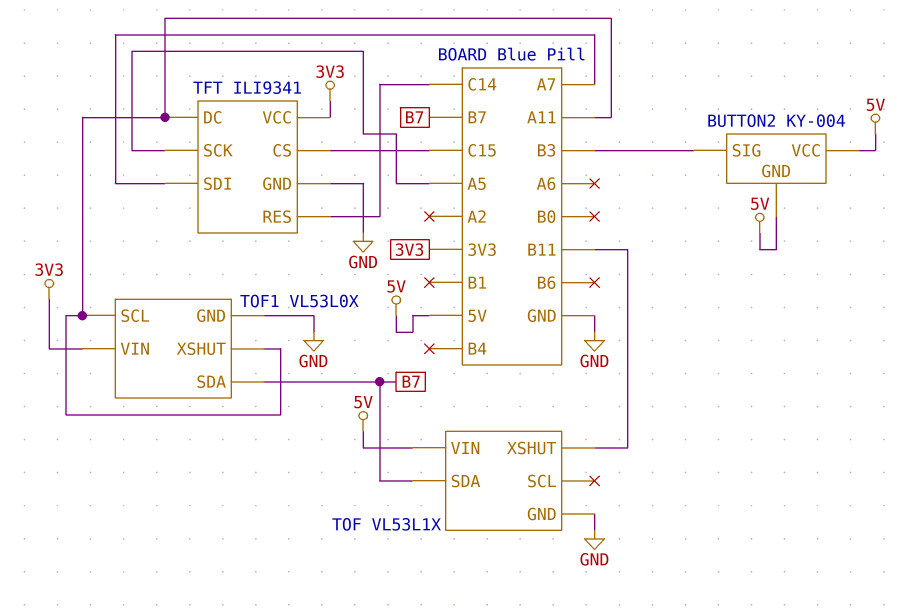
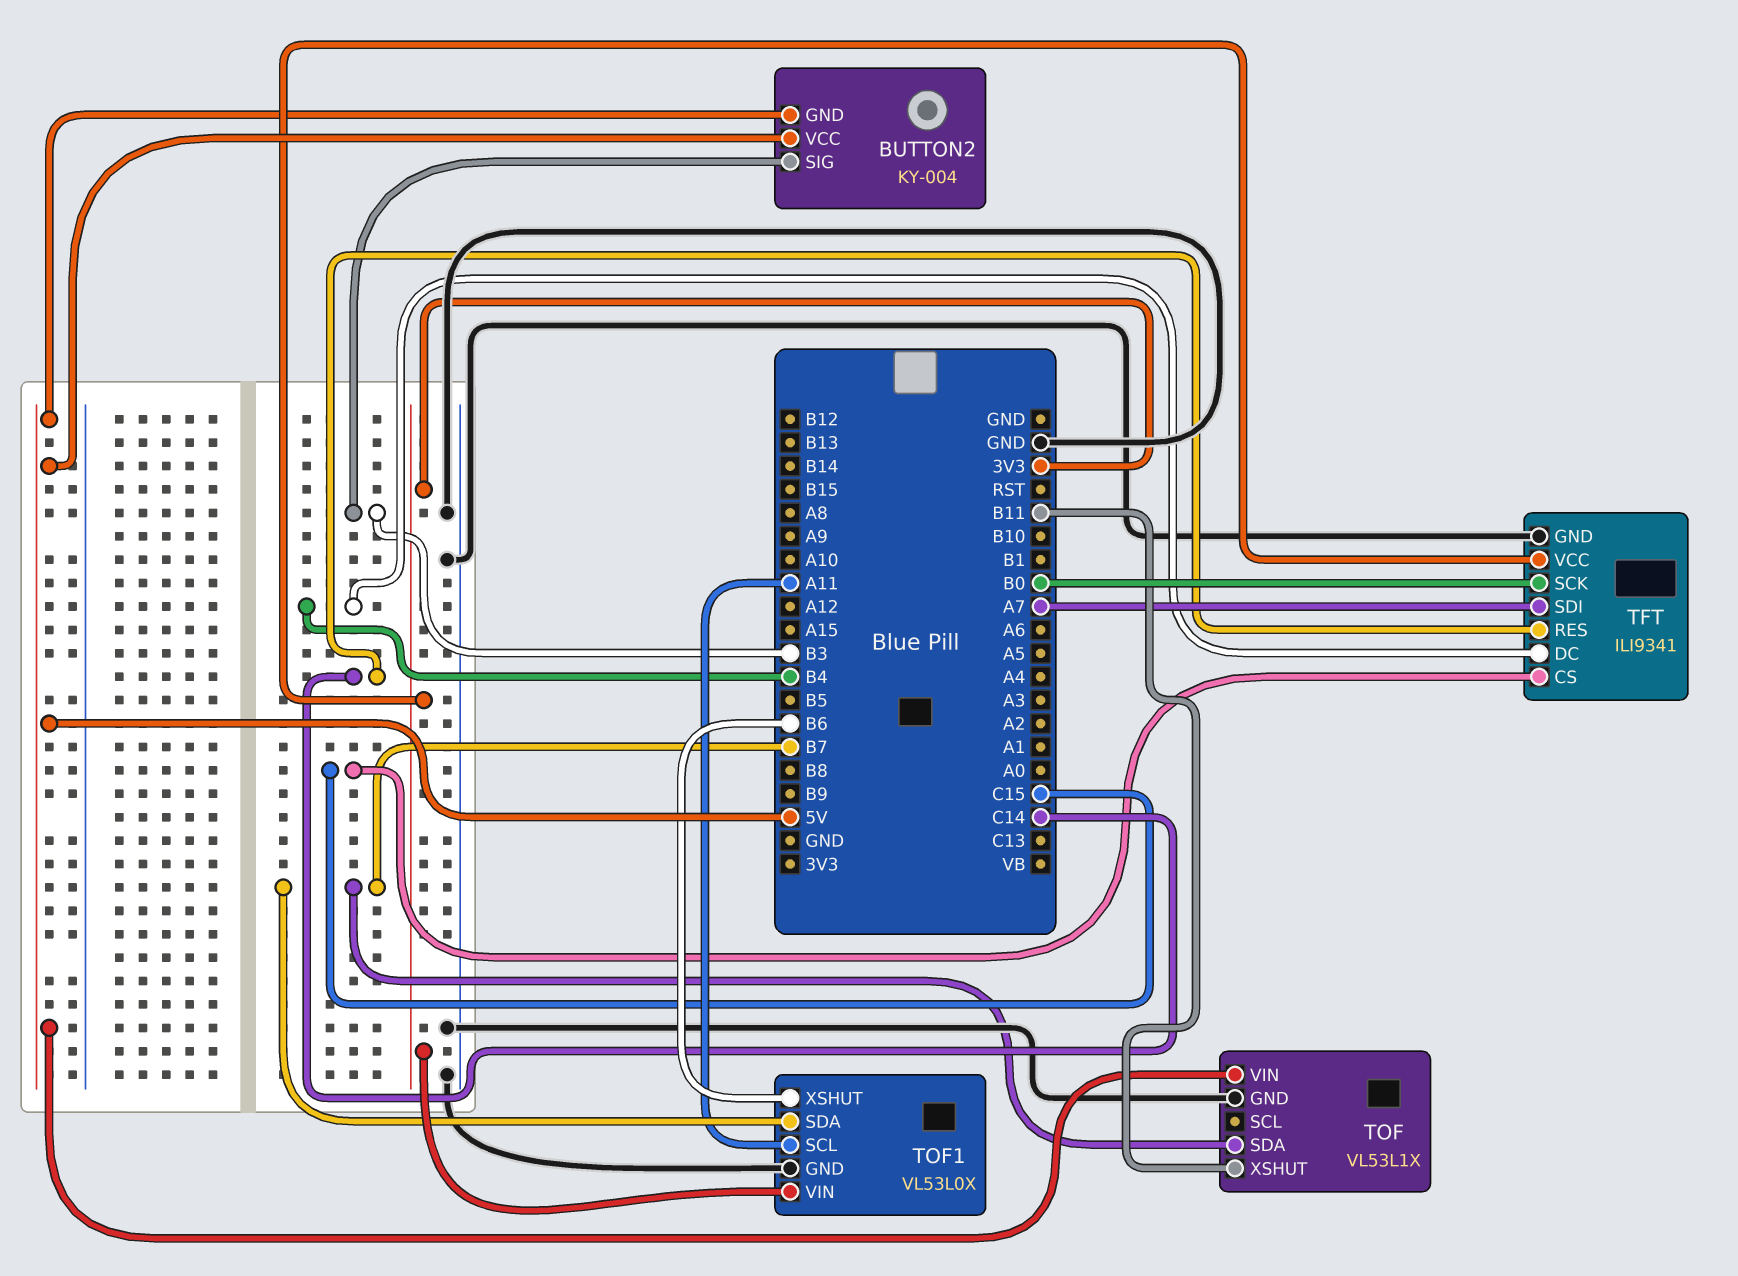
TFT pin DC: A11 -> B4
TFT pin SCK: A5 -> B0
TOF1 pin XSHUT: A11 -> B6

